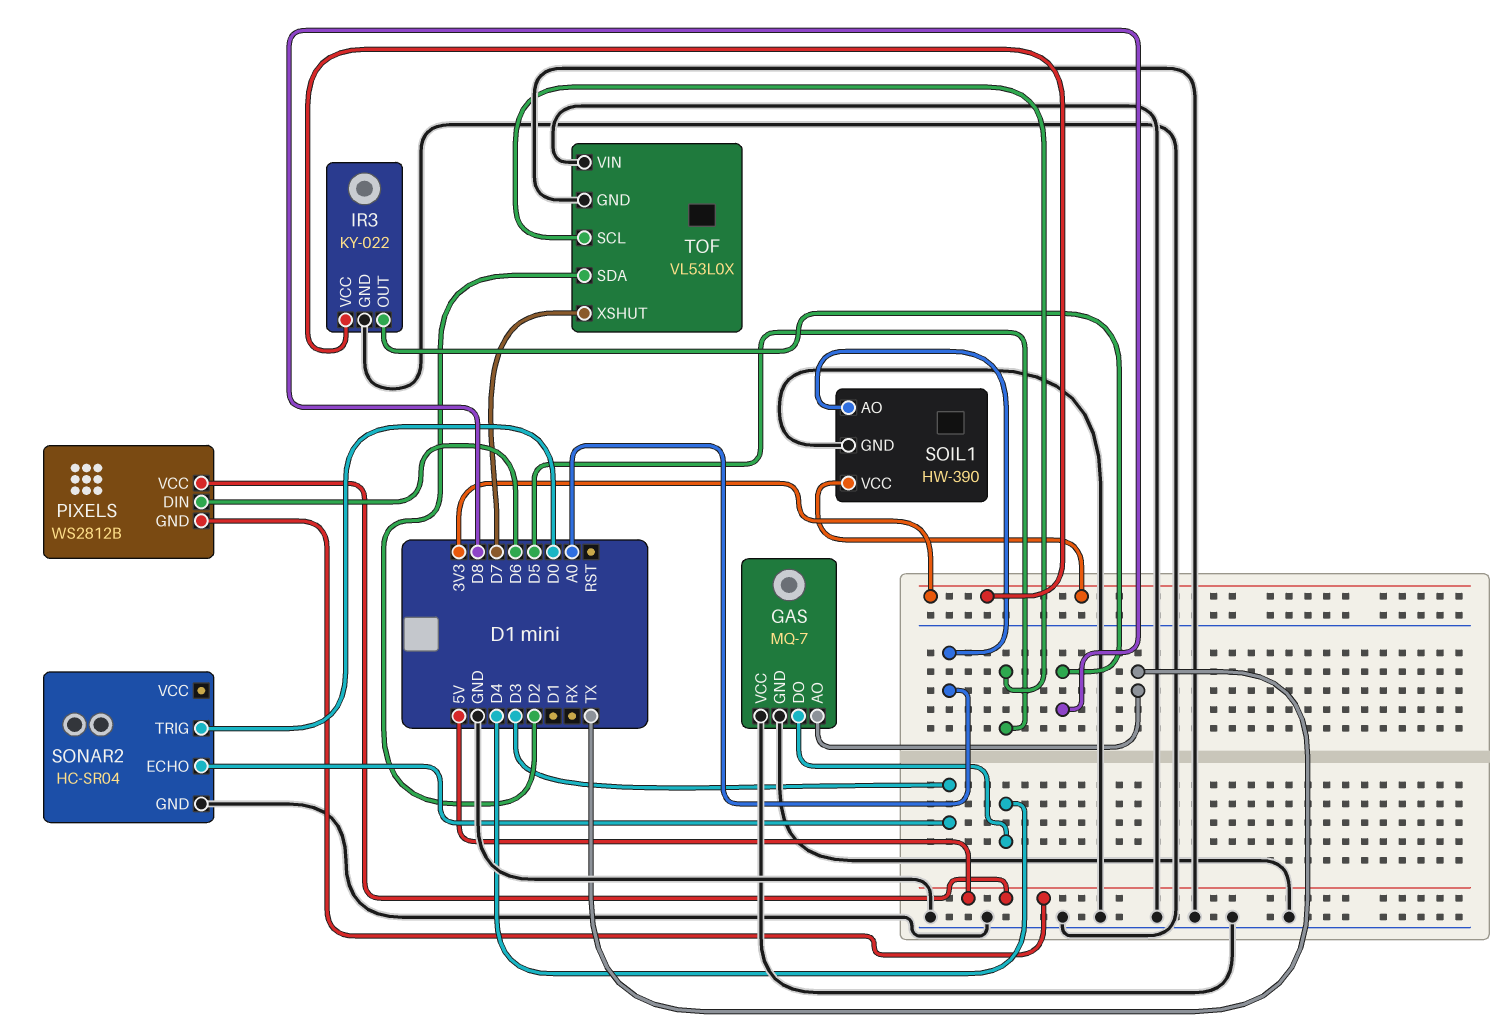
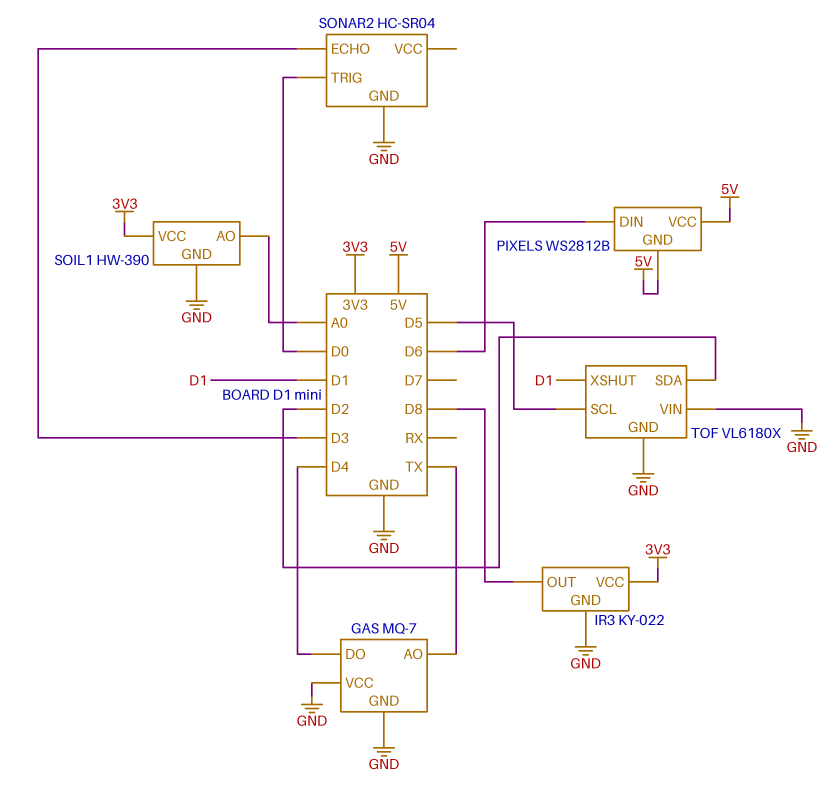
TOF: VL53L0X -> VL6180X
TOF pin XSHUT: D7 -> D1

